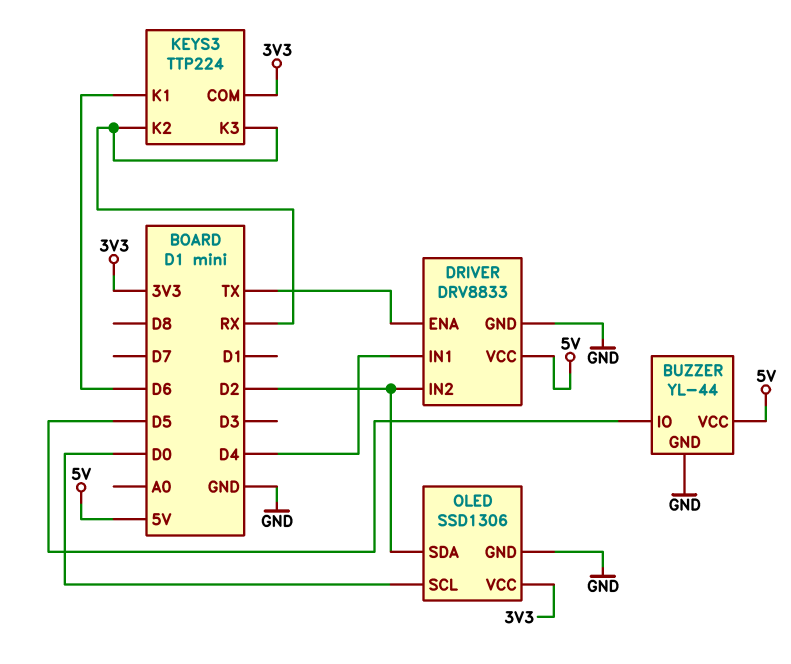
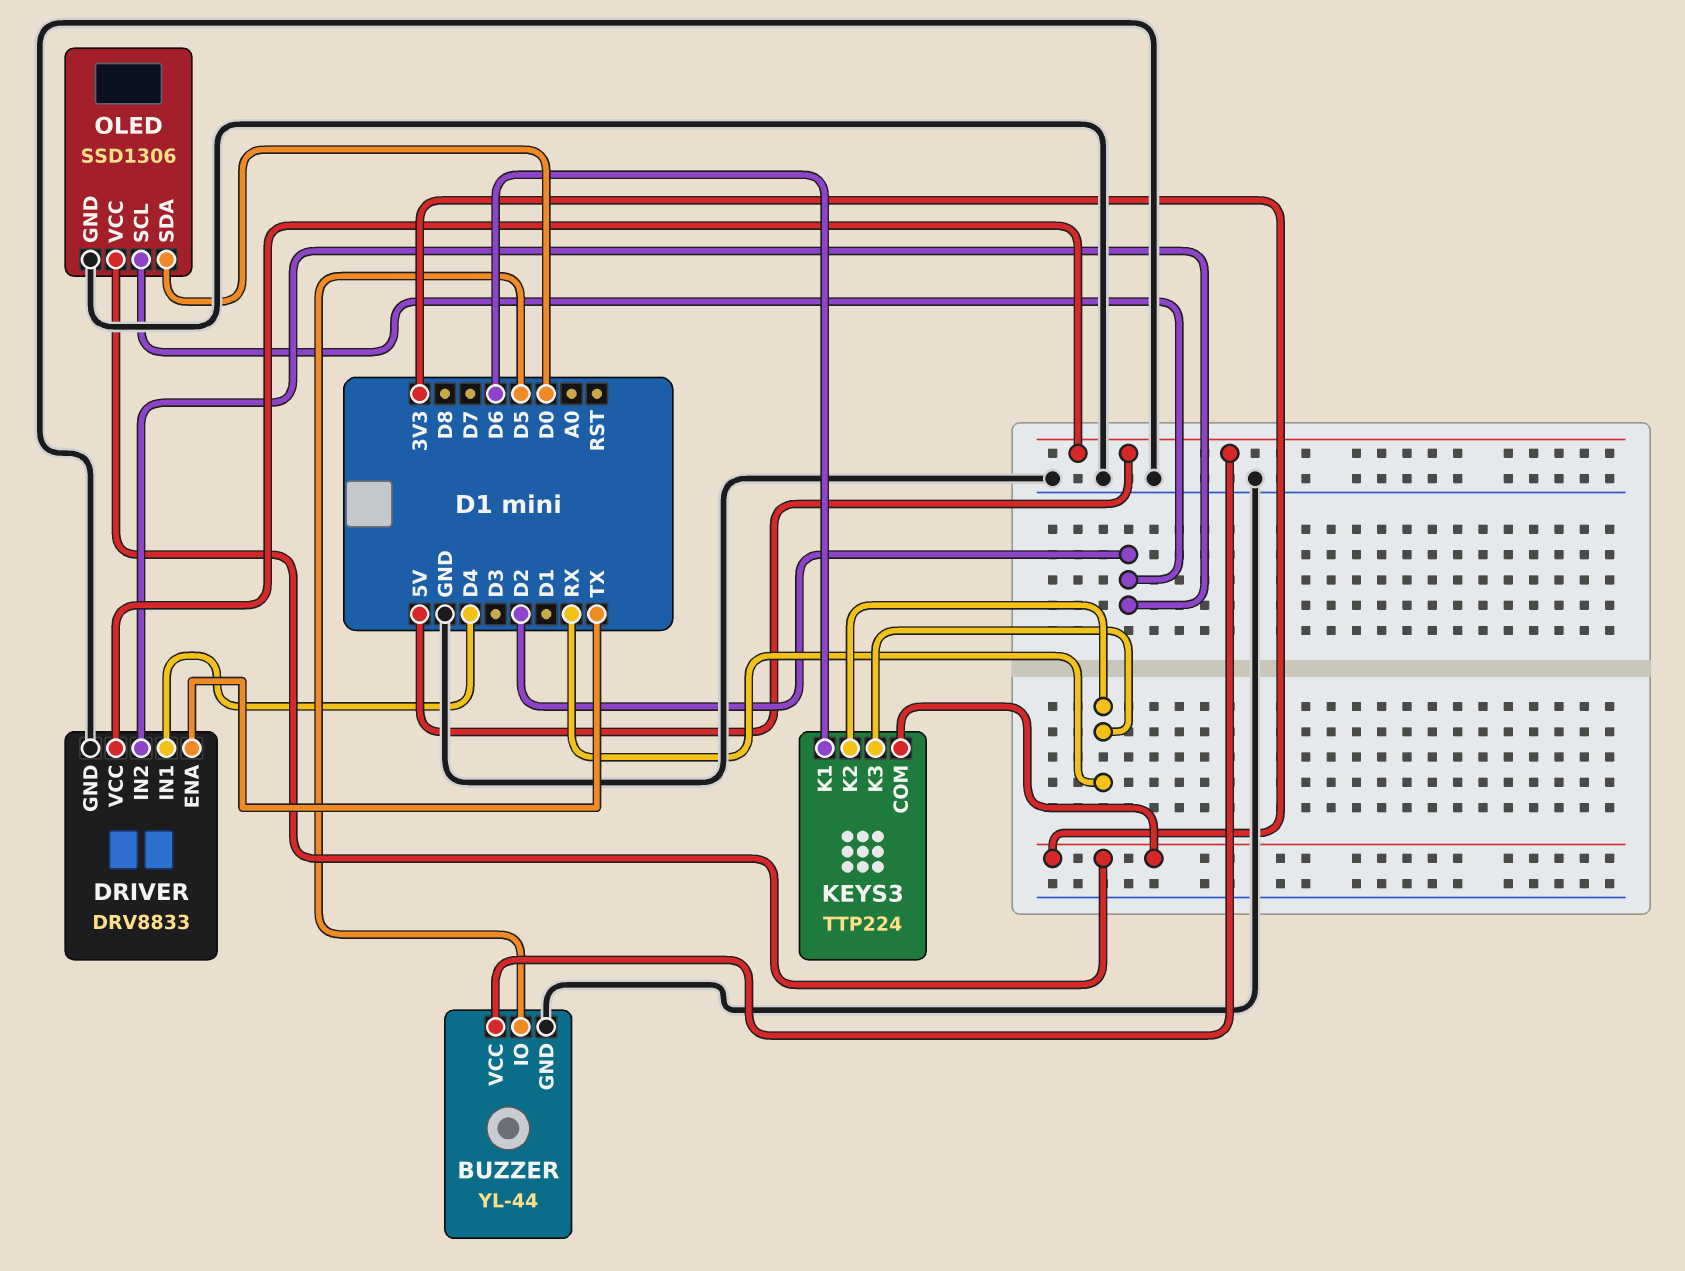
OLED pin SCL: D0 -> D2
OLED pin SDA: D2 -> D0

